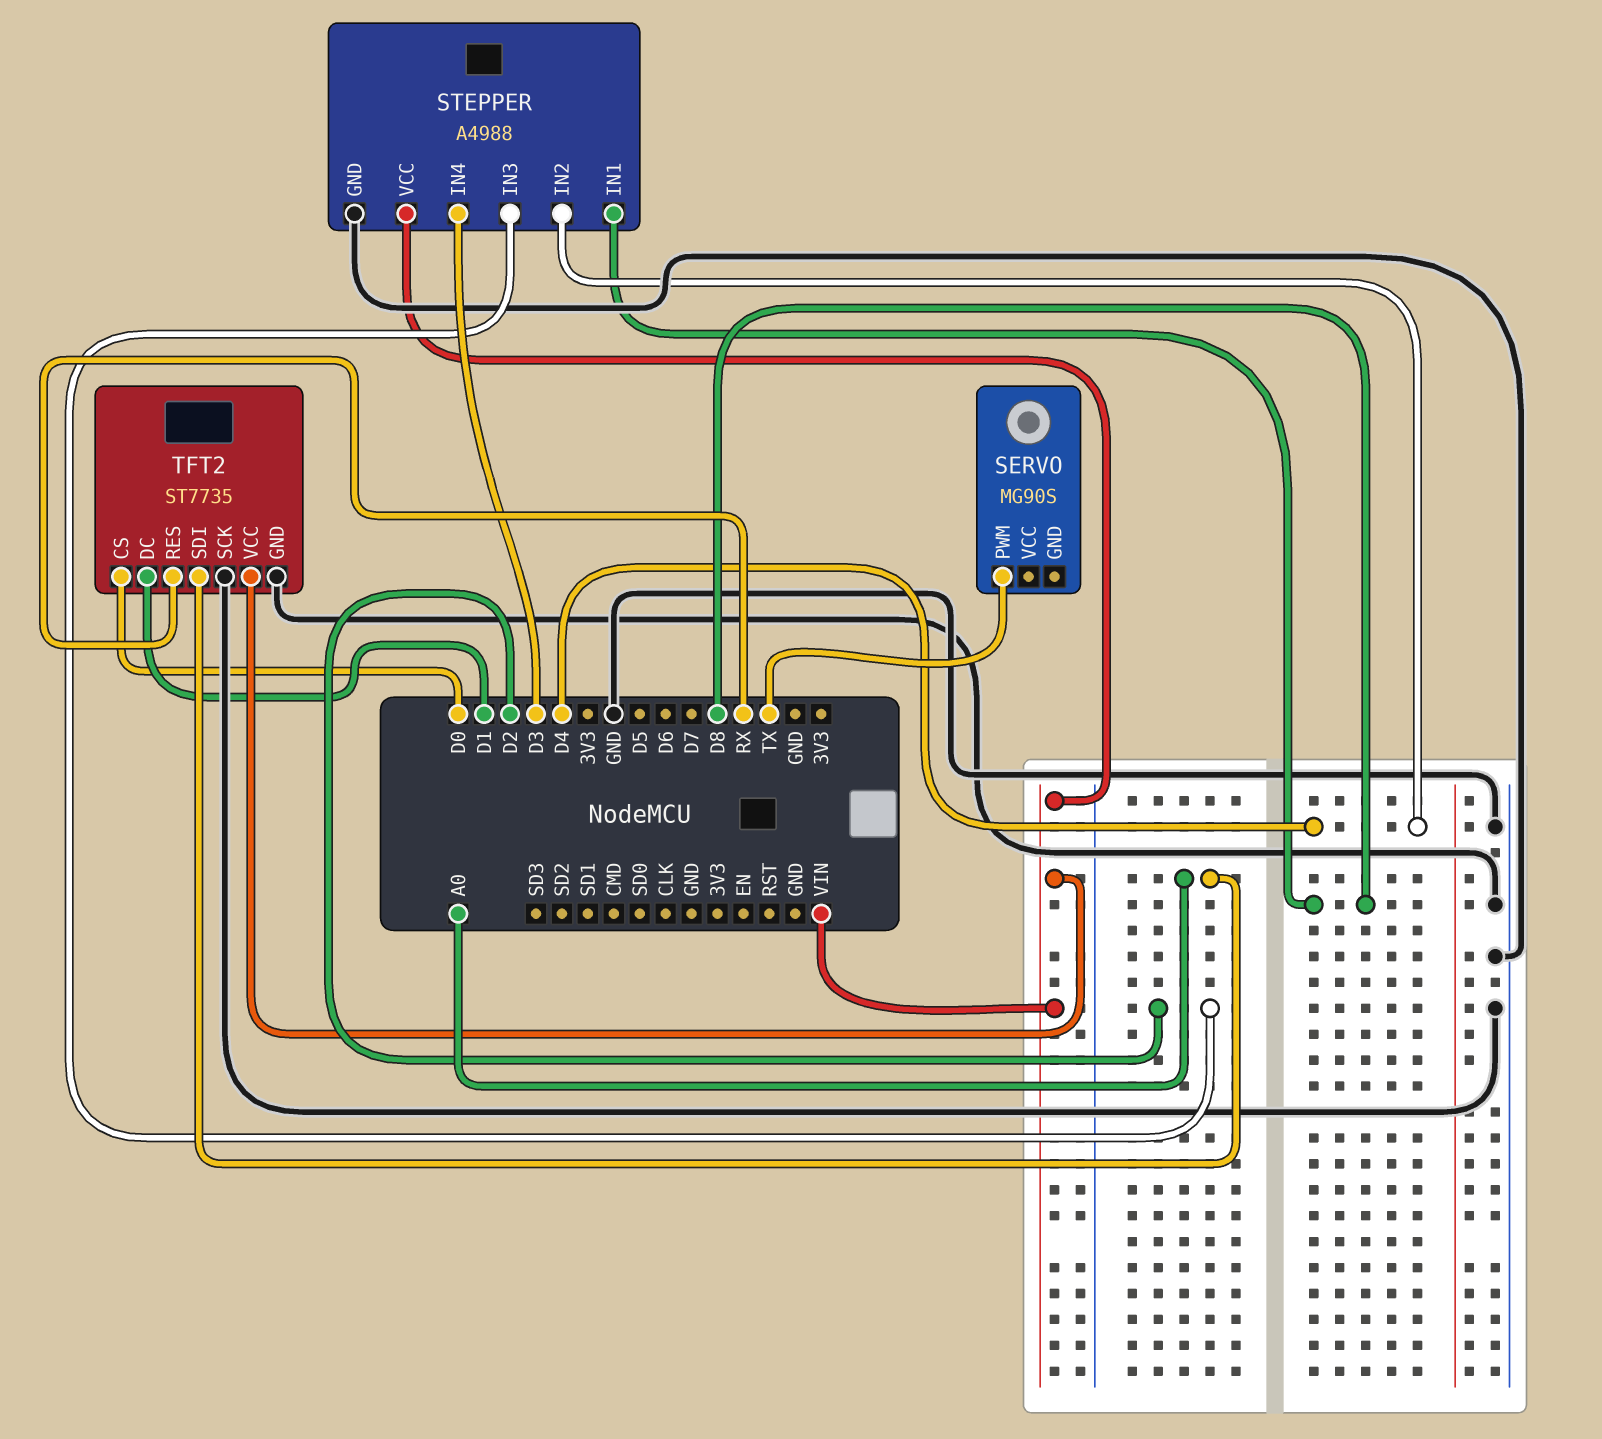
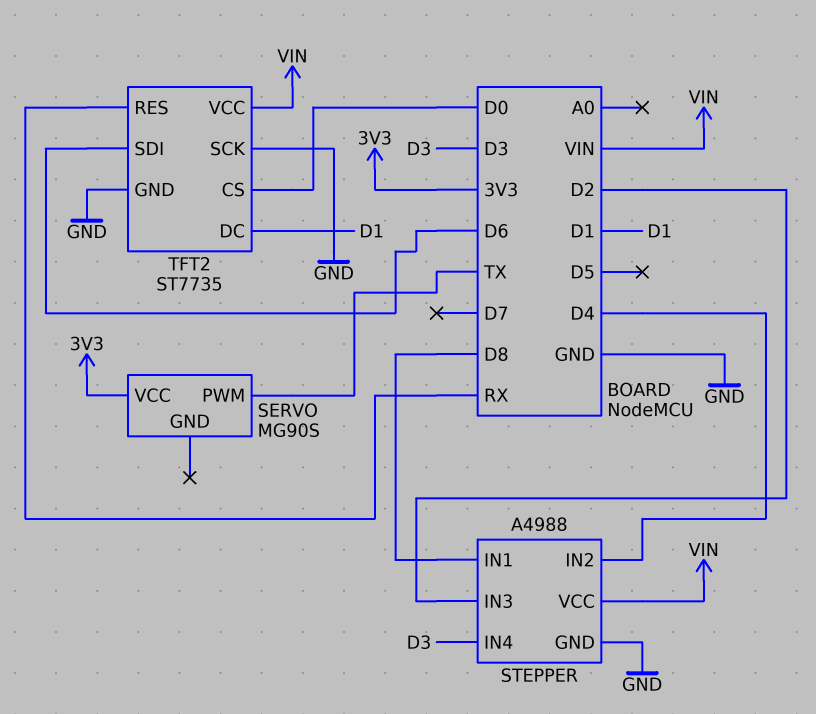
SERVO pin VCC: none -> 3V3
TFT2 pin SDI: A0 -> D6

